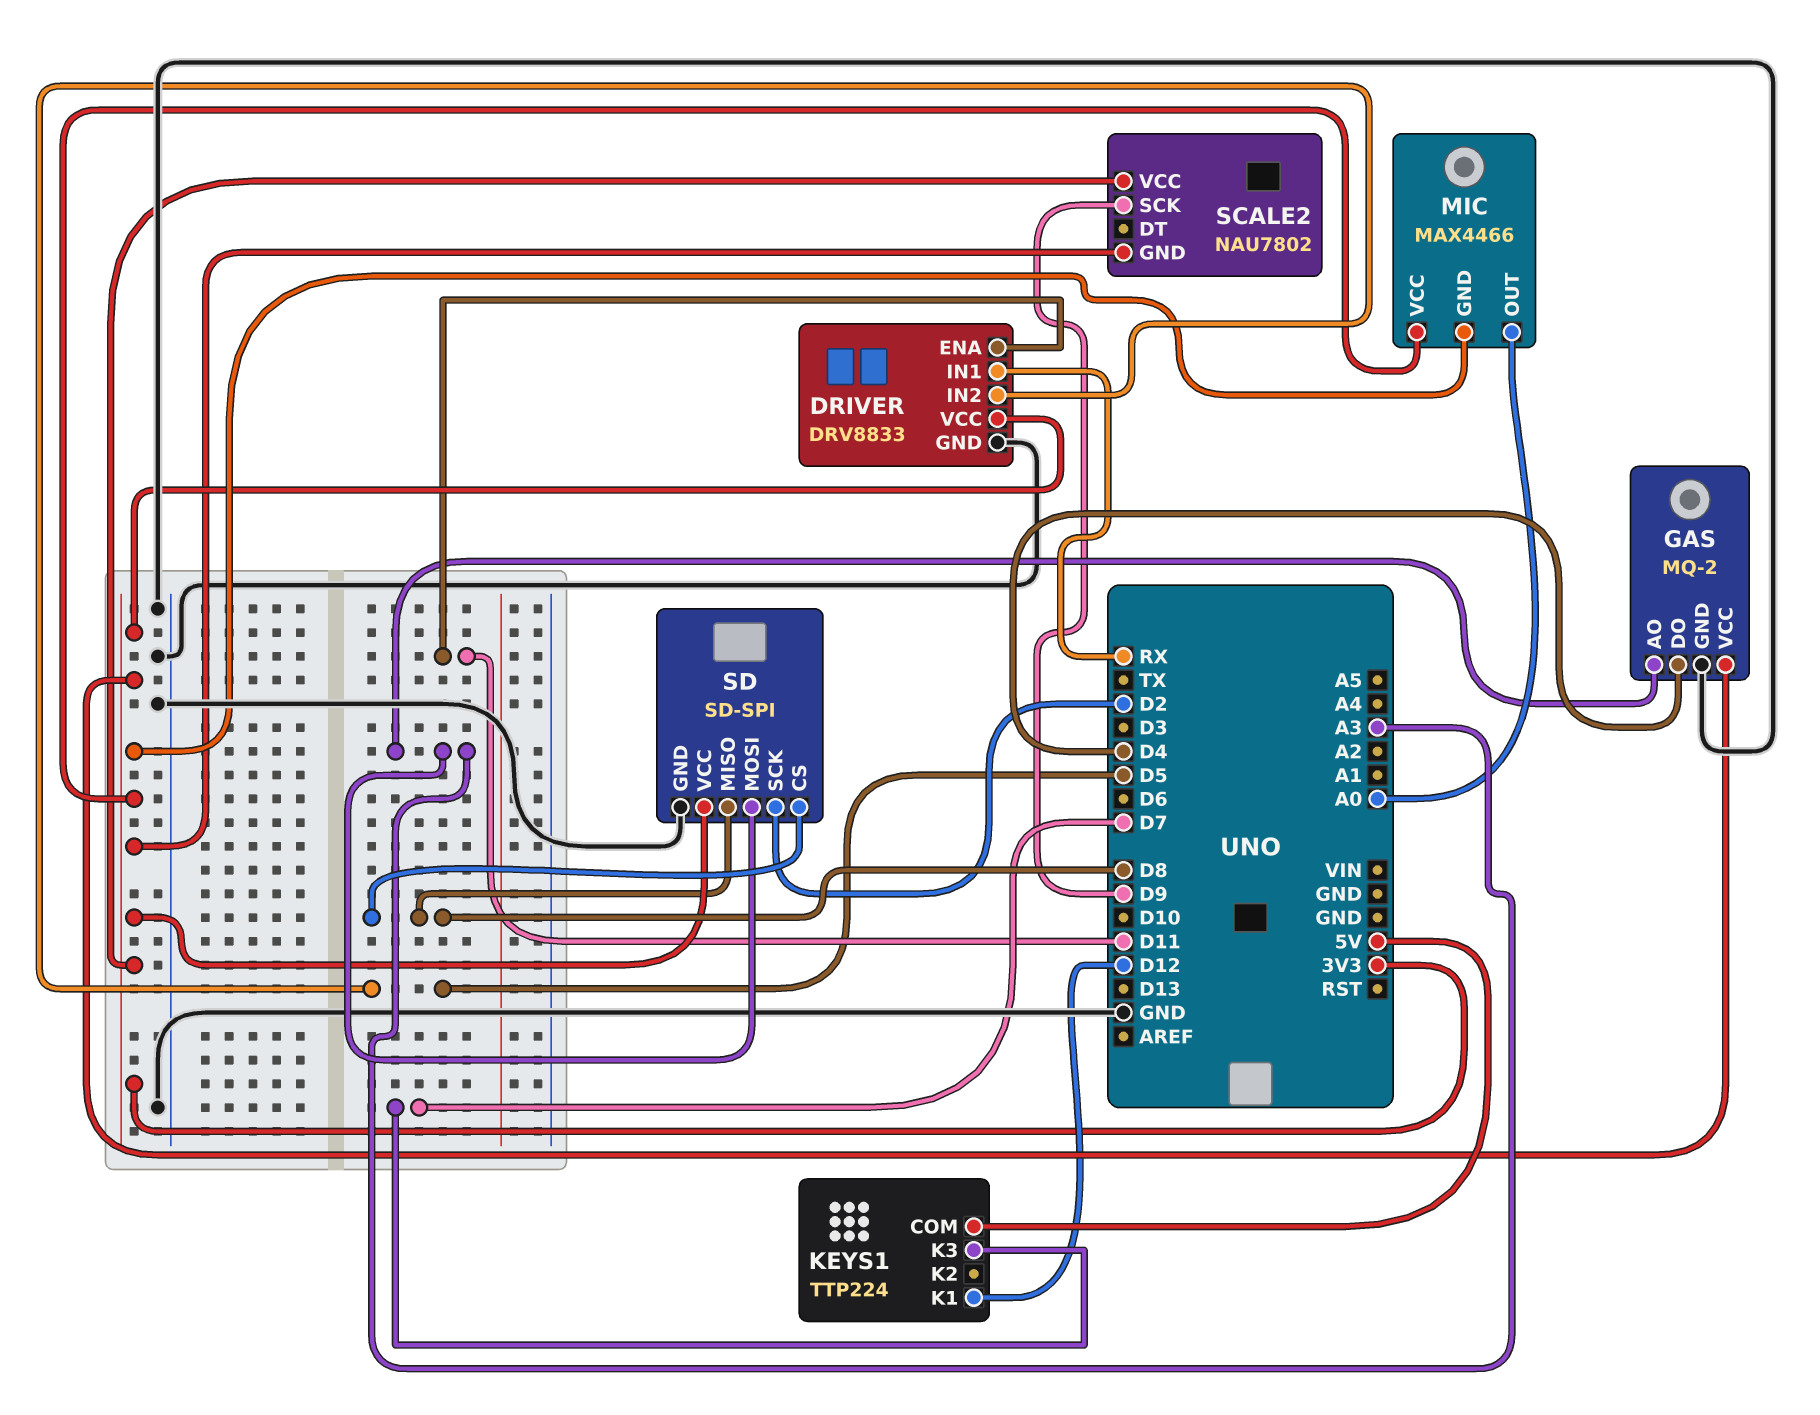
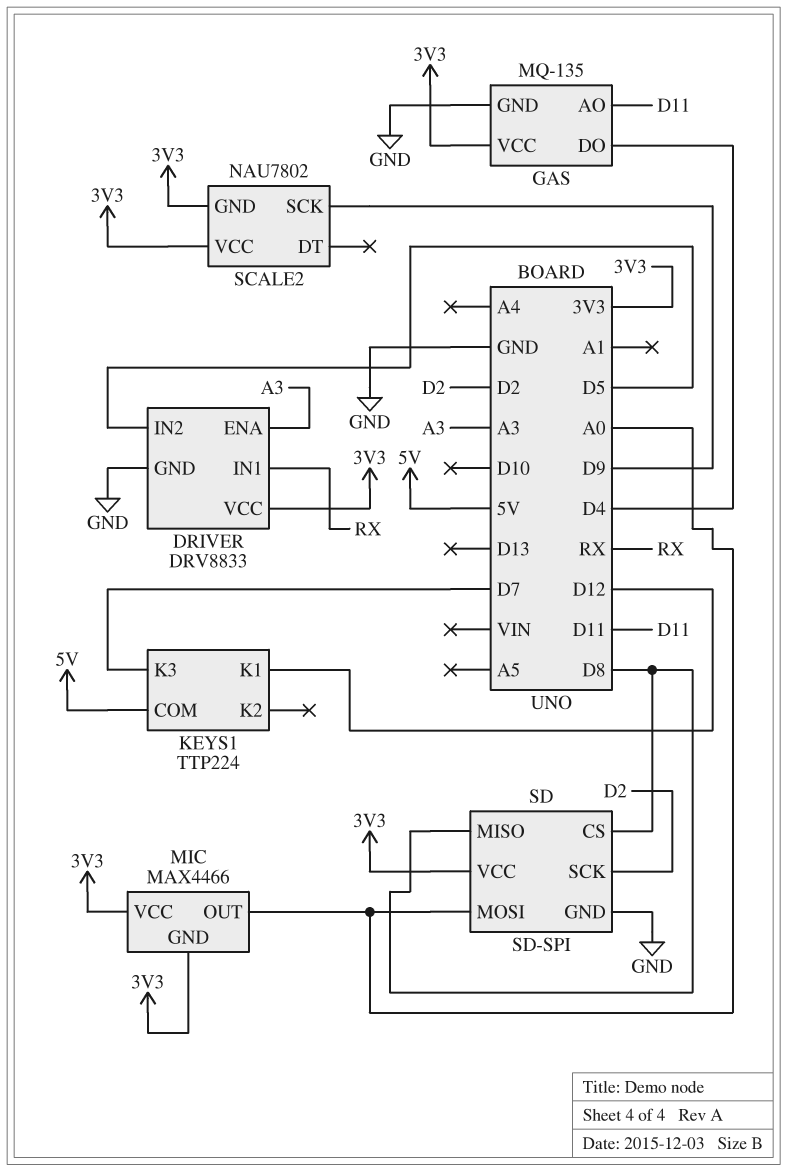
DRIVER pin ENA: D11 -> A3
GAS: MQ-2 -> MQ-135
GAS pin AO: A3 -> D11
SD pin MOSI: A3 -> A0

